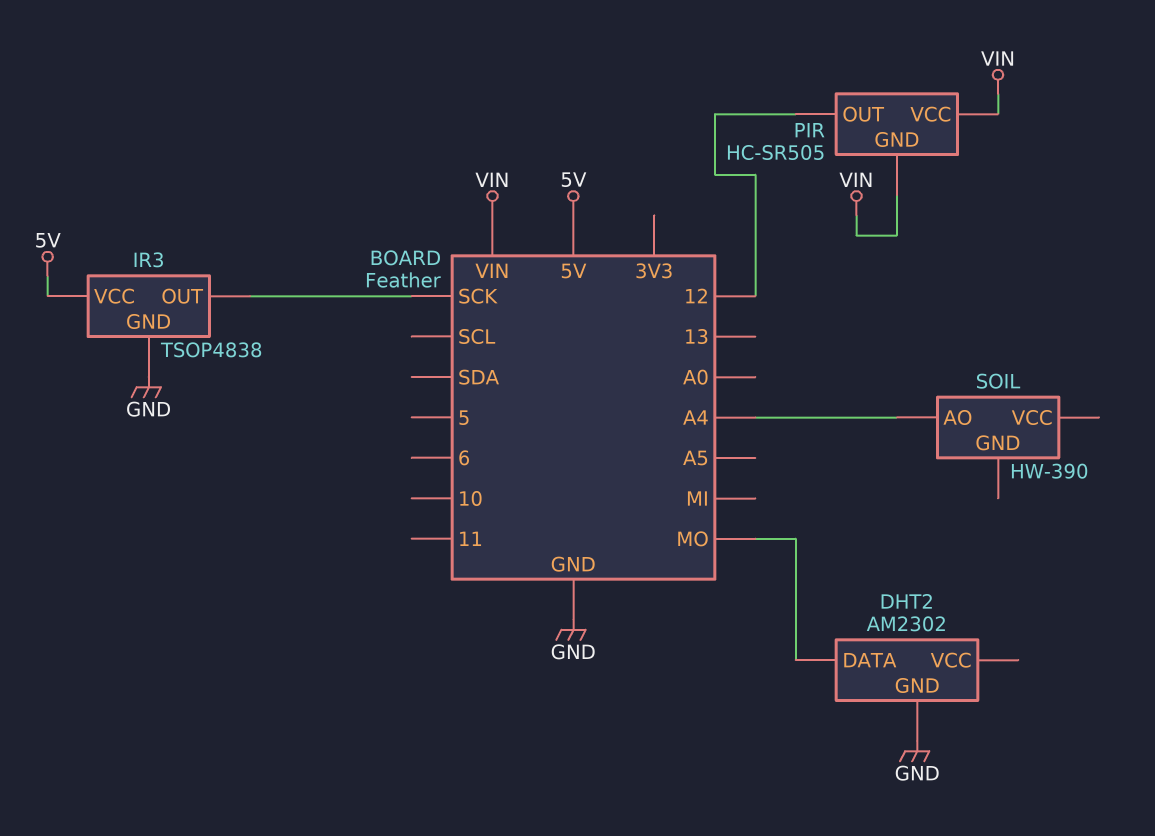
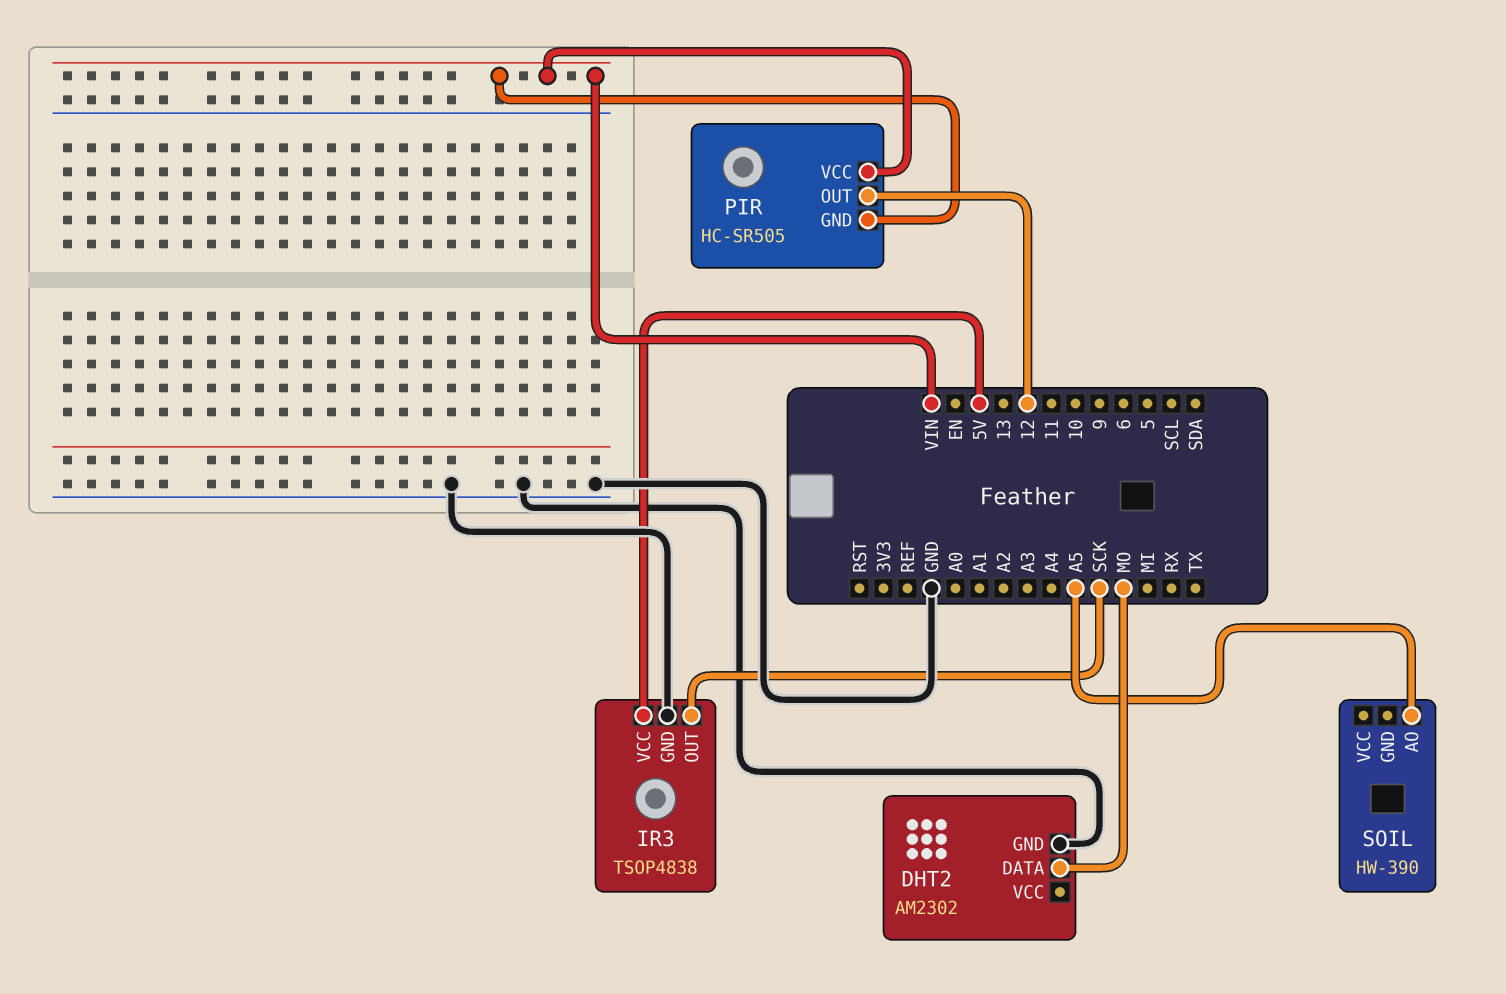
SOIL pin AO: A4 -> A5

